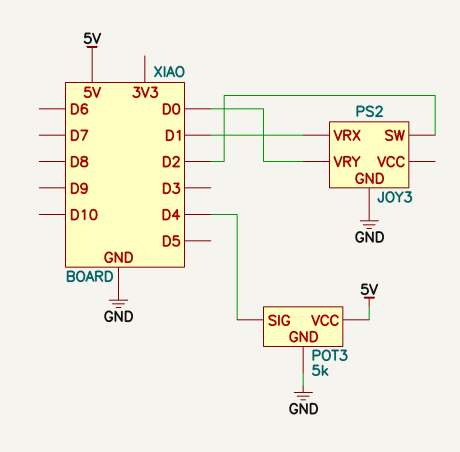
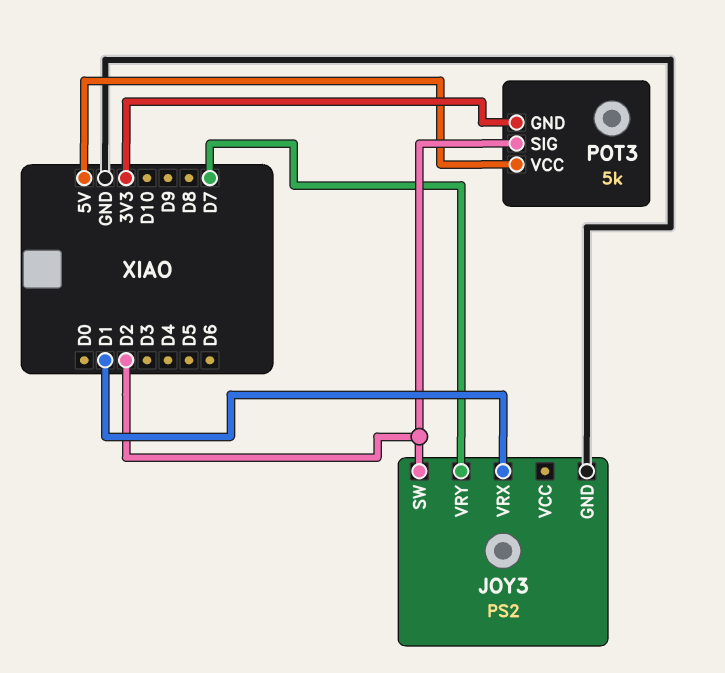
JOY3 pin VRY: D0 -> D7
POT3 pin GND: GND -> 3V3
POT3 pin SIG: D4 -> D2

